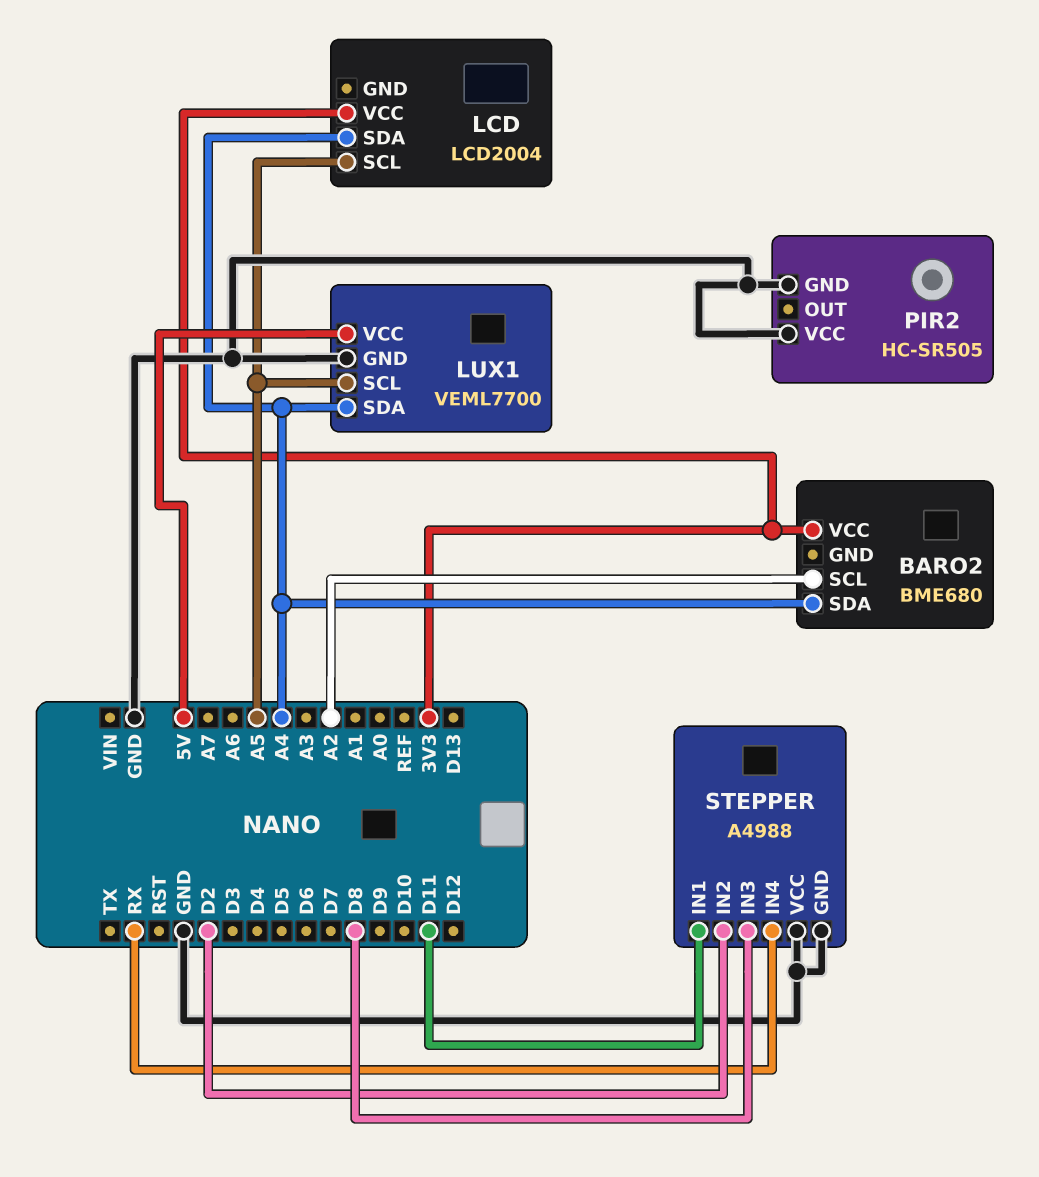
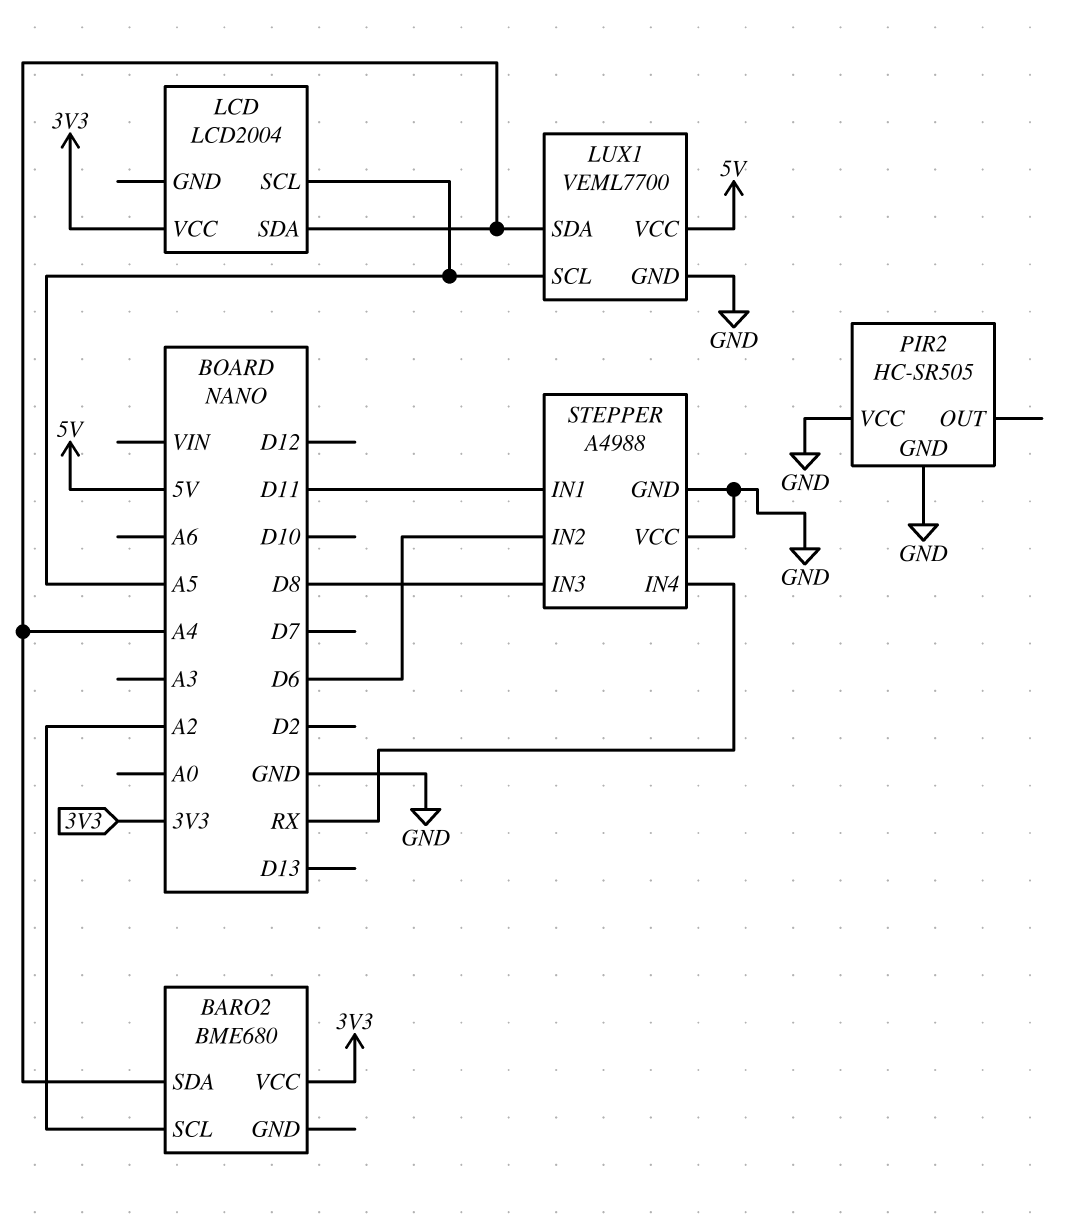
STEPPER pin IN2: D2 -> D6

